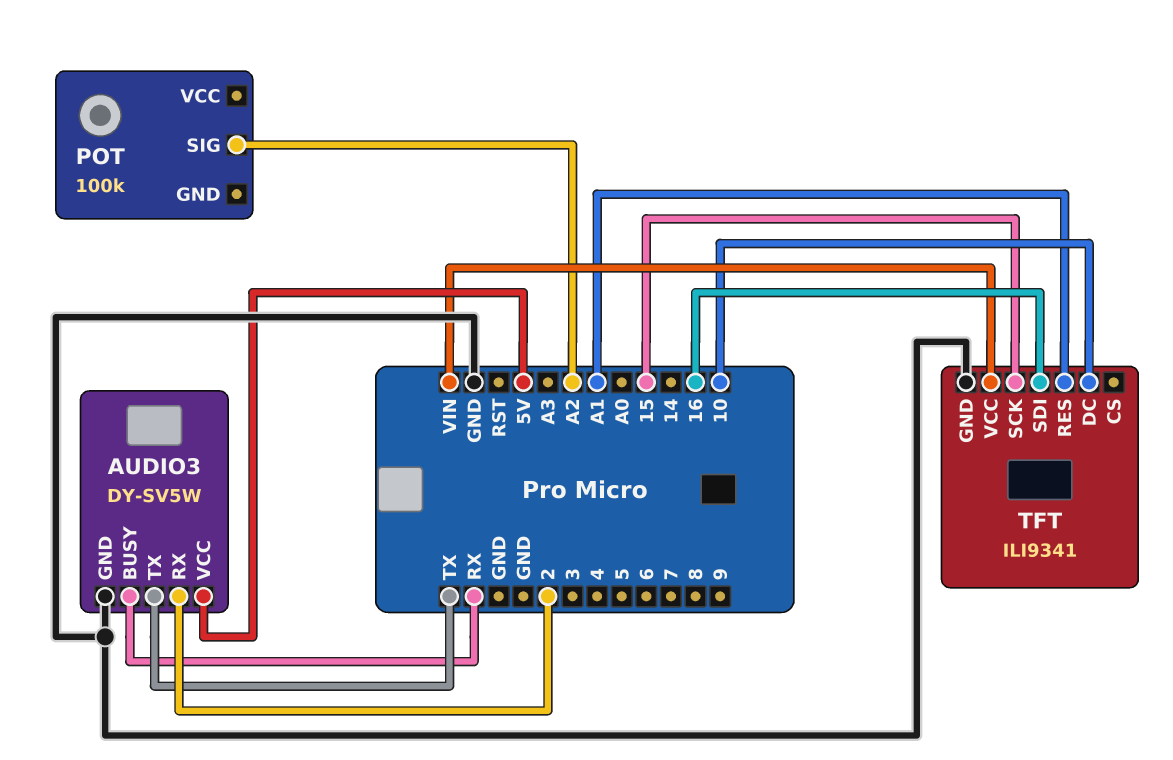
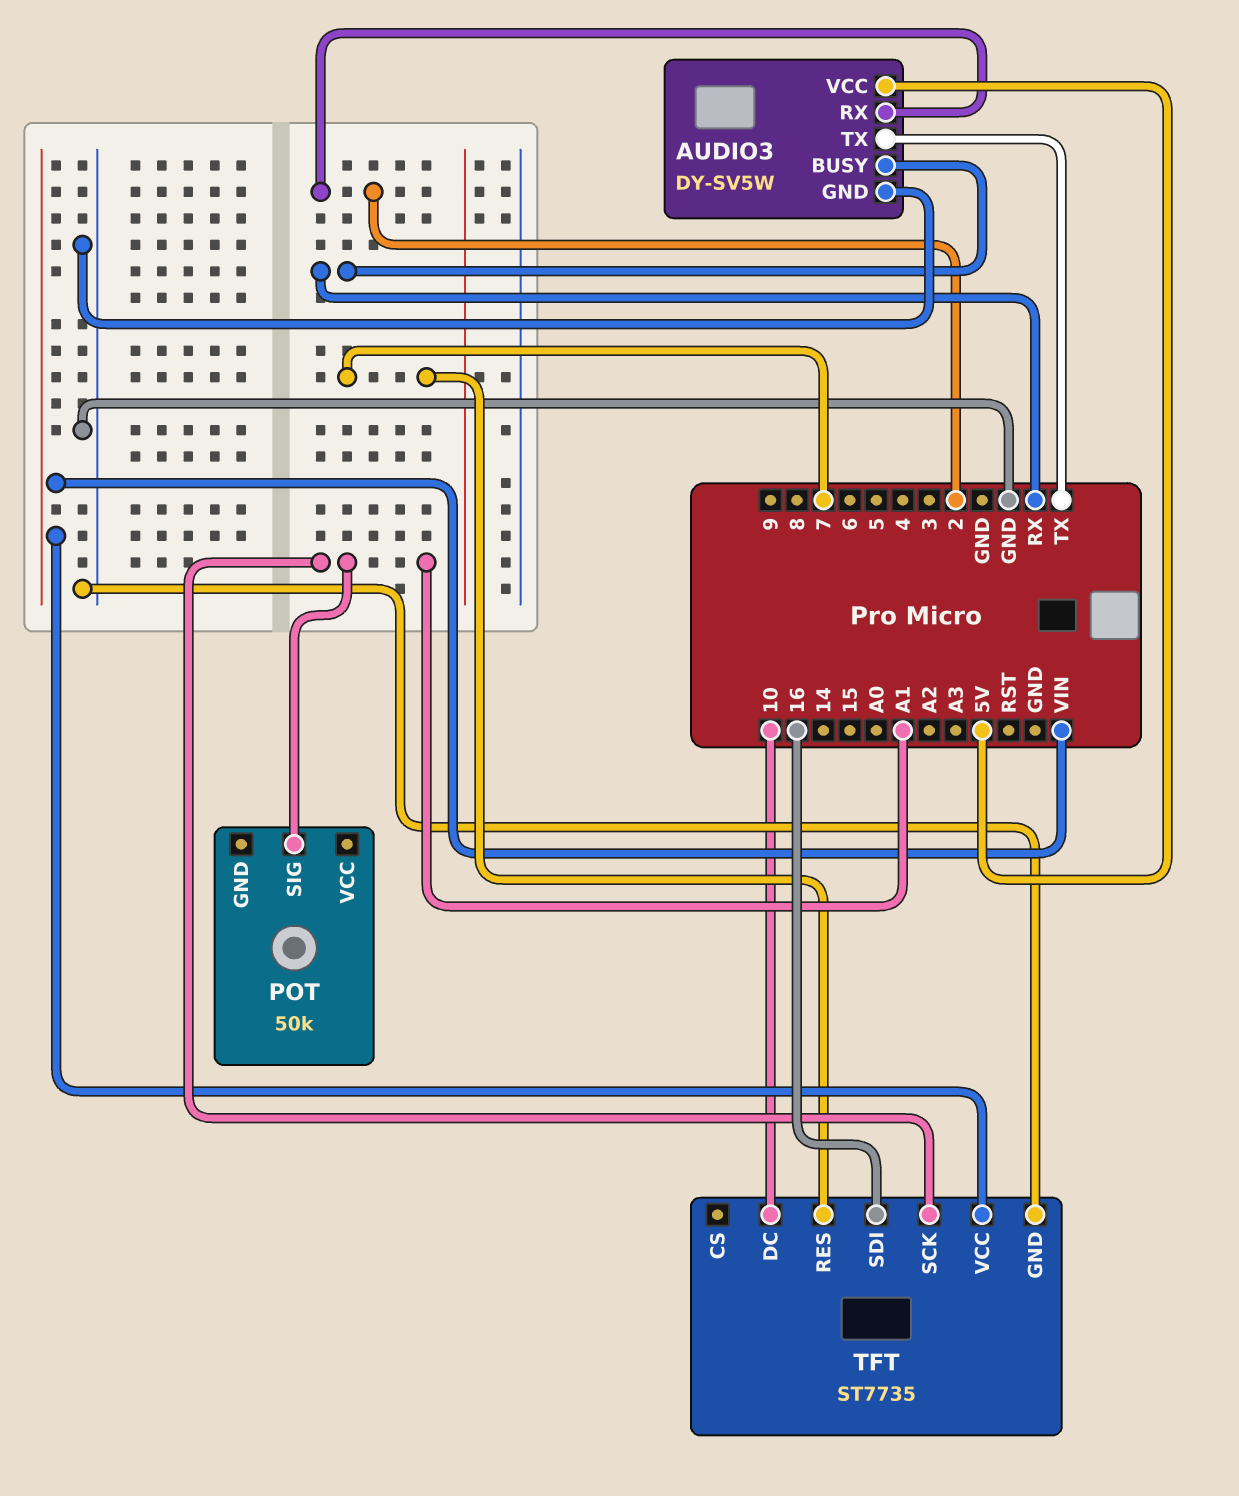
POT: 100k -> 50k
POT pin SIG: A2 -> A1
TFT: ILI9341 -> ST7735
TFT pin RES: A1 -> 7
TFT pin SCK: 15 -> A1

